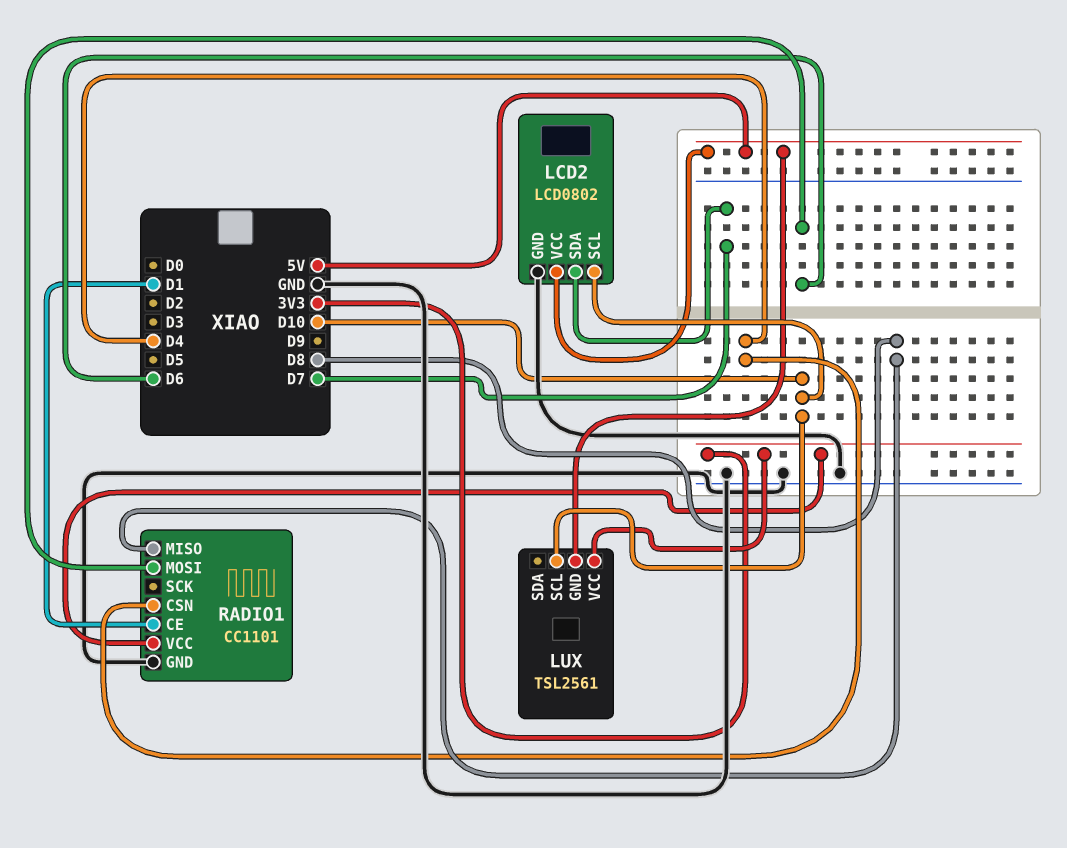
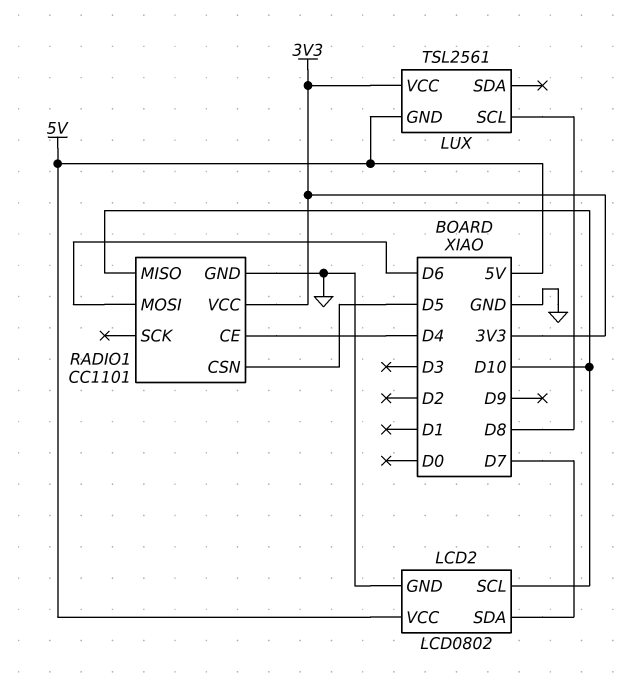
LUX pin SCL: D10 -> D8
RADIO1 pin CE: D1 -> D4
RADIO1 pin CSN: D4 -> D5
RADIO1 pin MISO: D8 -> D10

